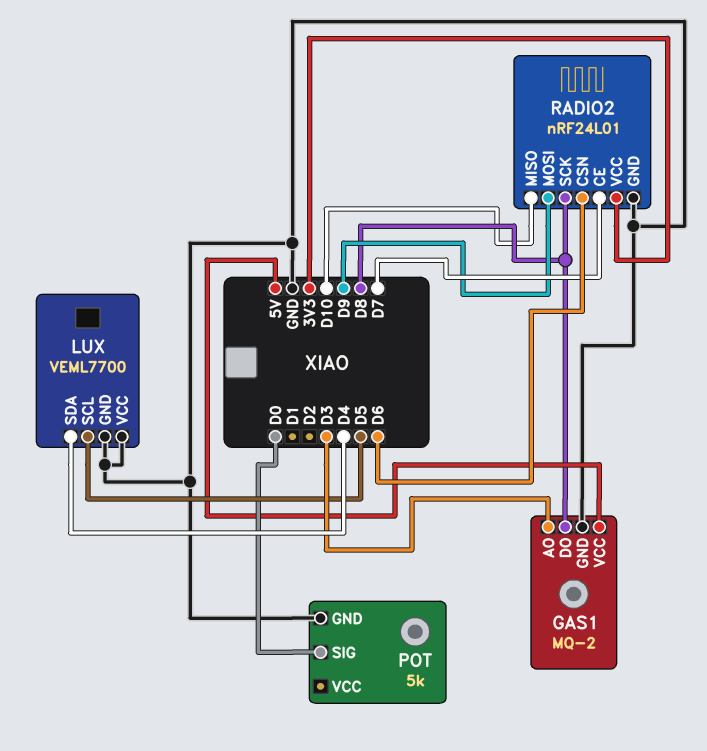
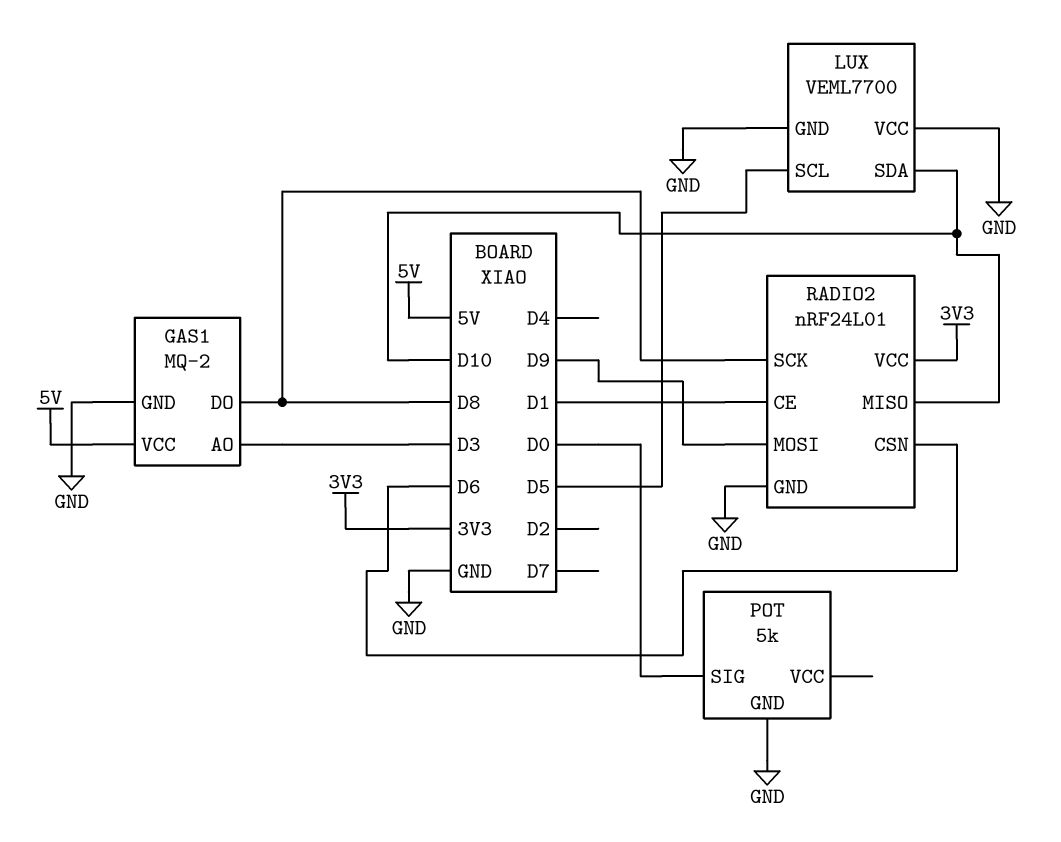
LUX pin SDA: D4 -> D10
RADIO2 pin CE: D7 -> D1

